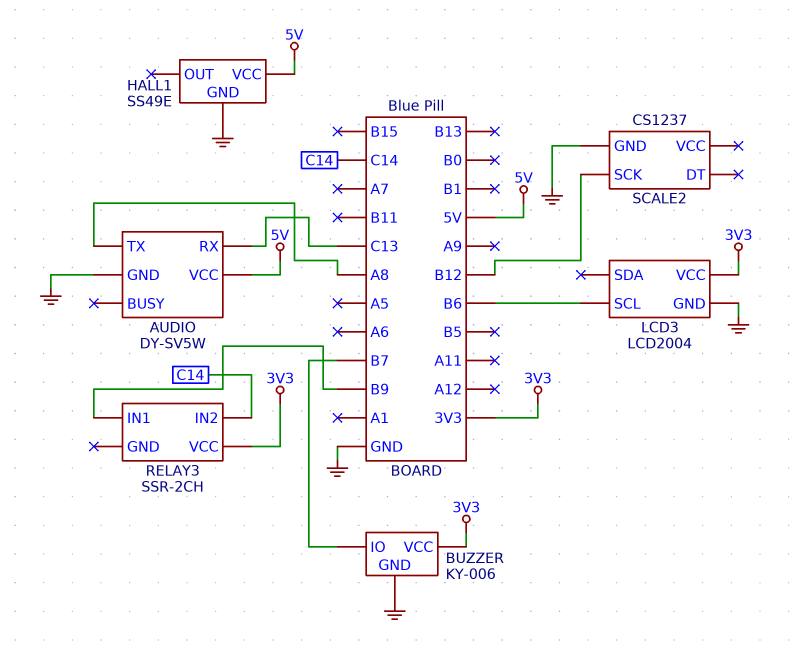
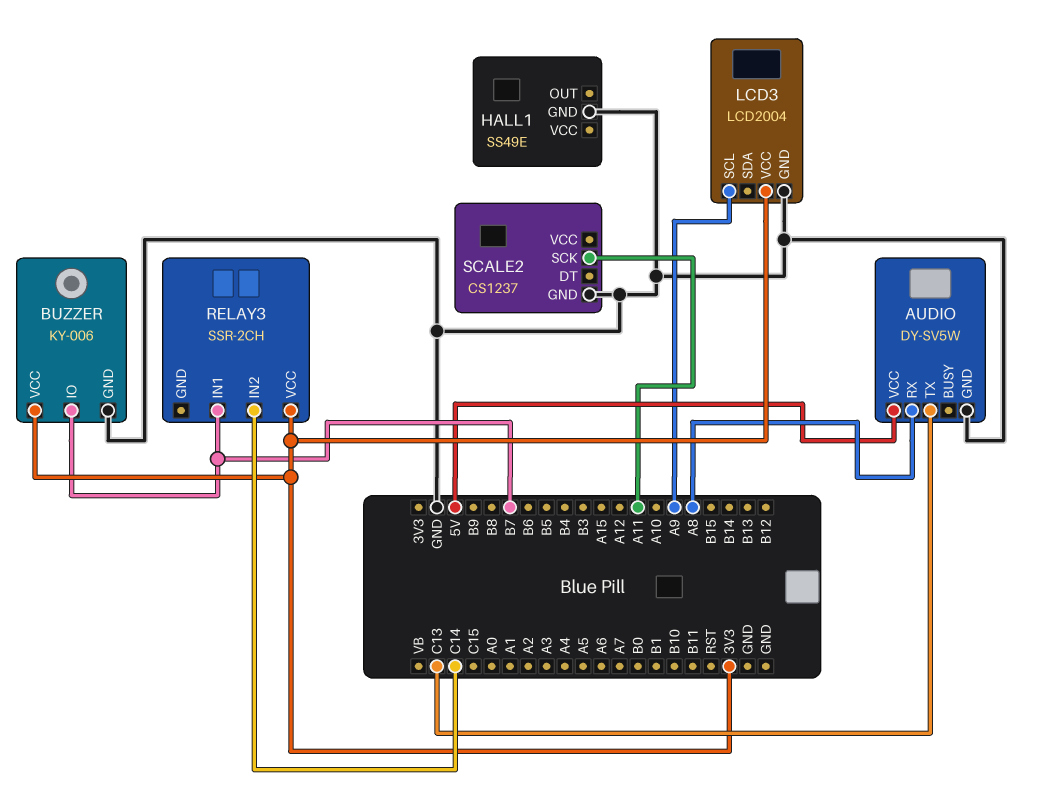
AUDIO pin RX: C13 -> A8
AUDIO pin TX: A8 -> C13
HALL1 pin VCC: 5V -> none
LCD3 pin SCL: B6 -> A9
RELAY3 pin IN1: B9 -> B7
SCALE2 pin SCK: B12 -> A11

